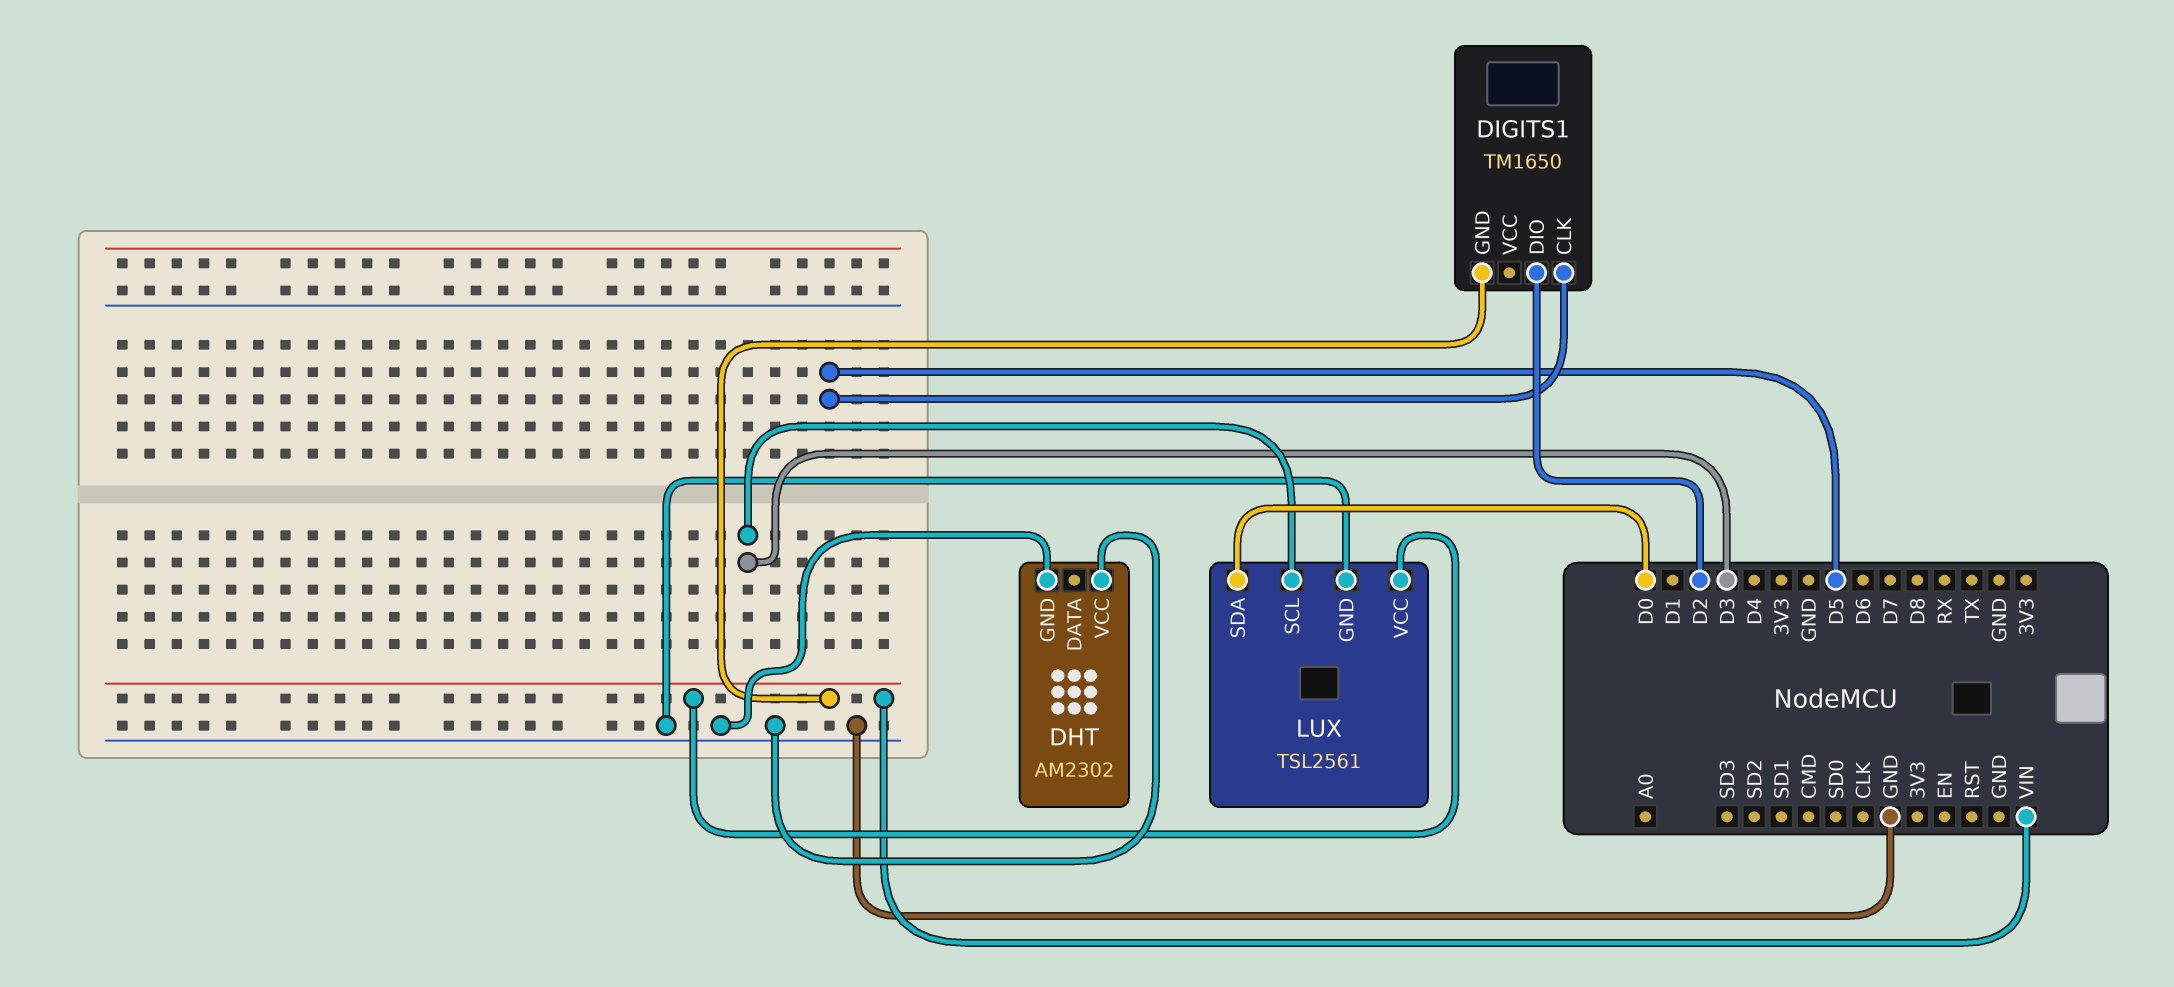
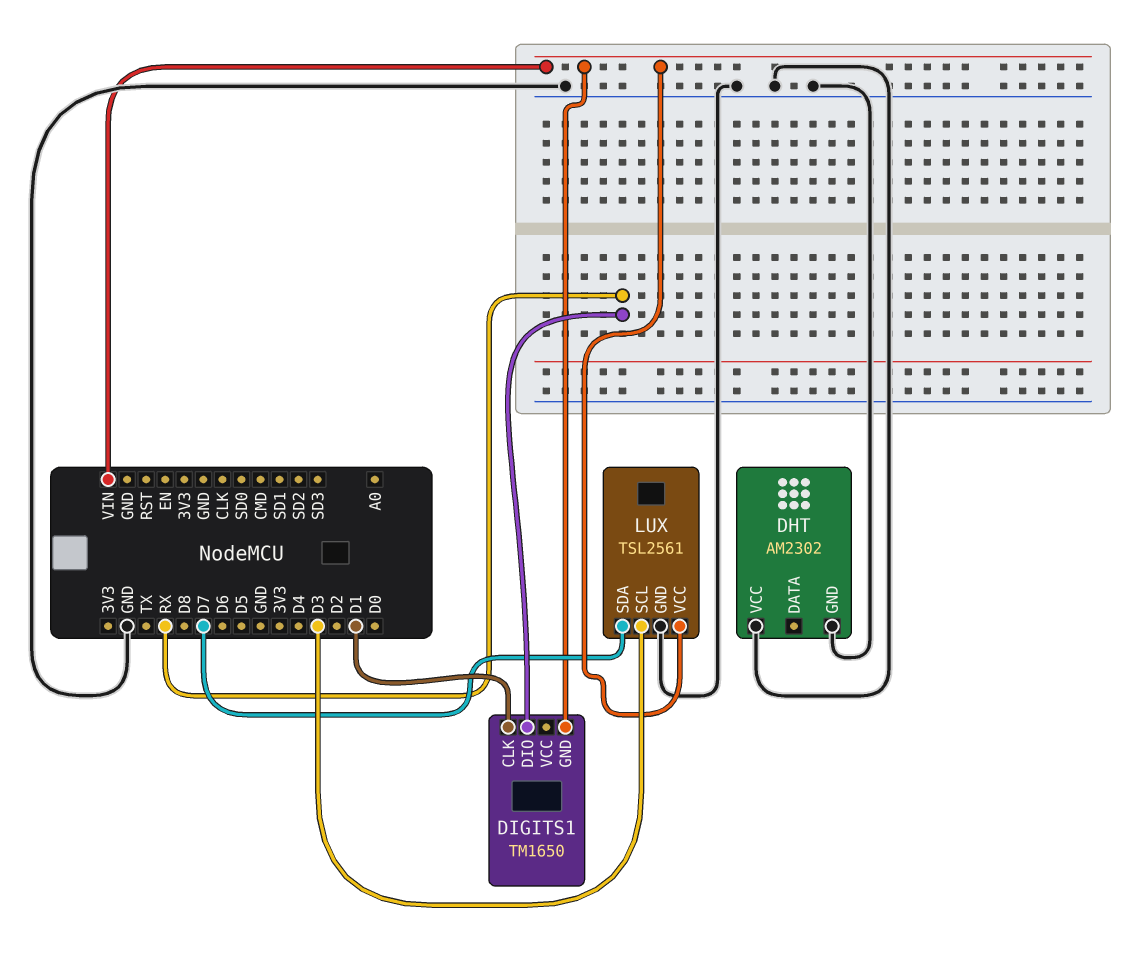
DIGITS1 pin CLK: D5 -> D1
DIGITS1 pin DIO: D2 -> RX
LUX pin SDA: D0 -> D7

